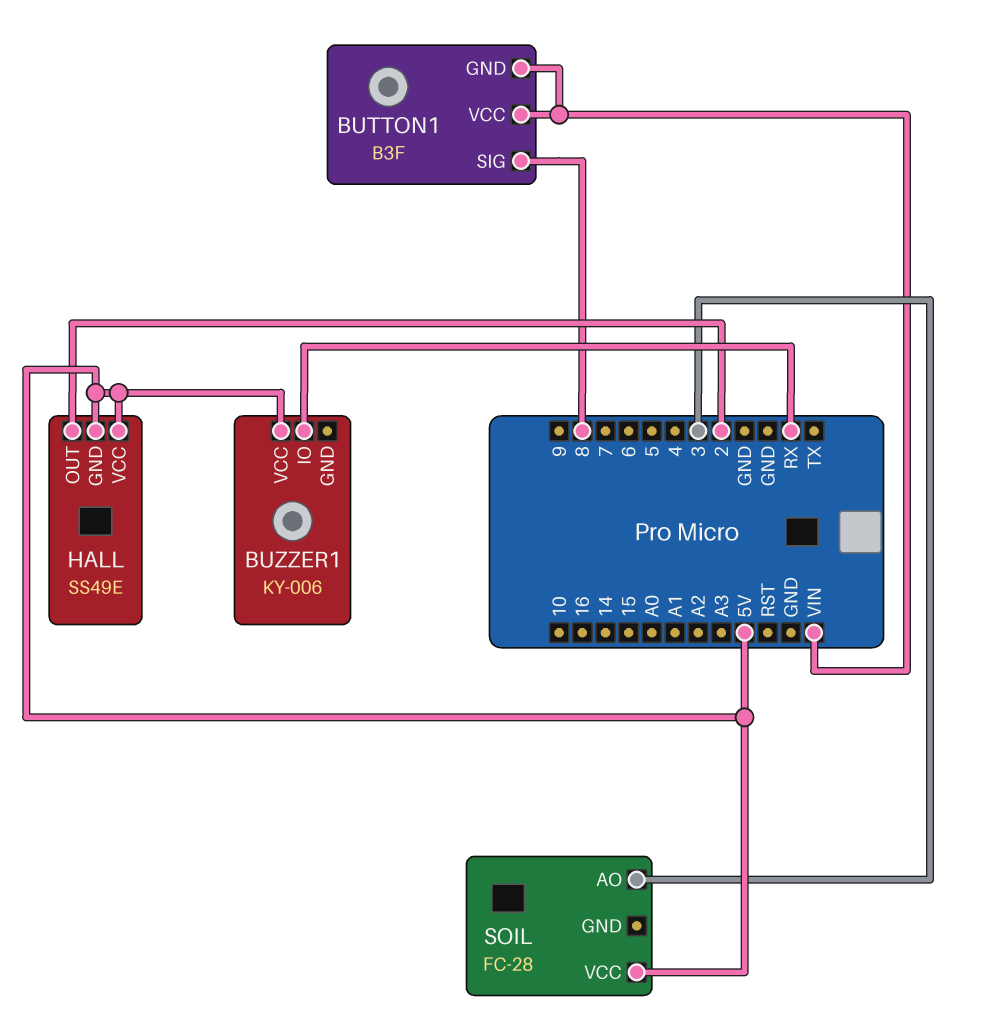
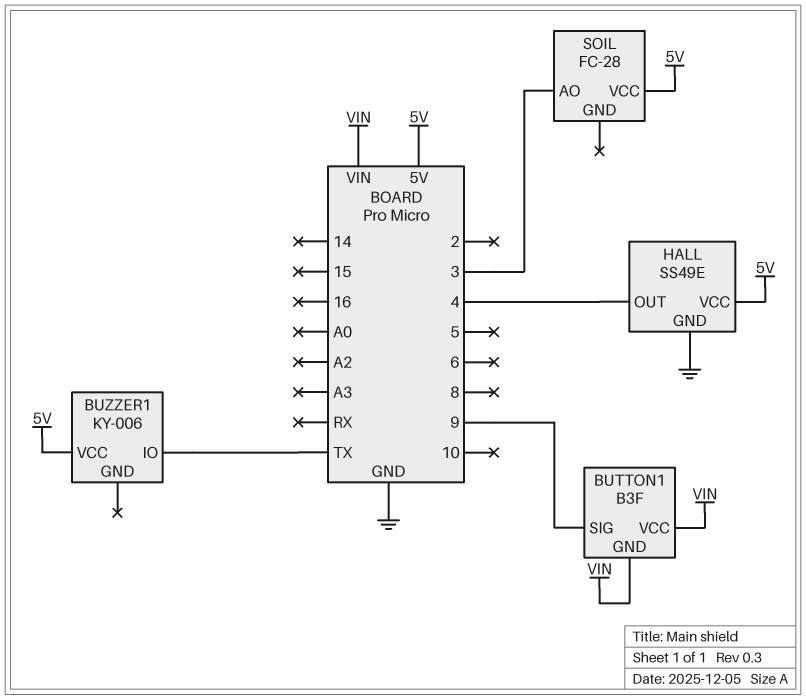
BUTTON1 pin SIG: 8 -> 9
BUZZER1 pin IO: RX -> TX
HALL pin GND: 5V -> GND
HALL pin OUT: 2 -> 4

